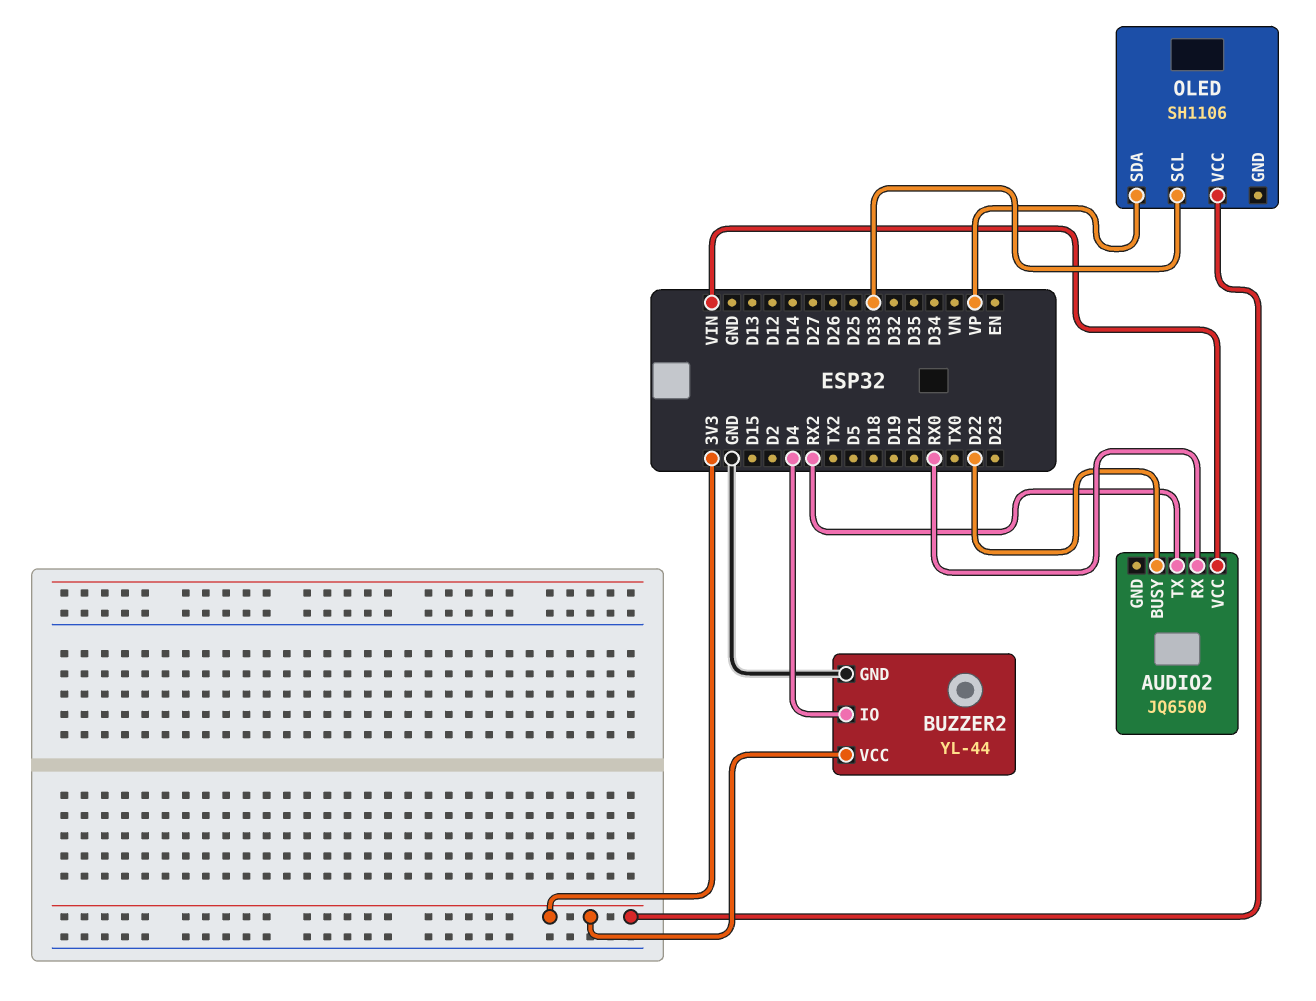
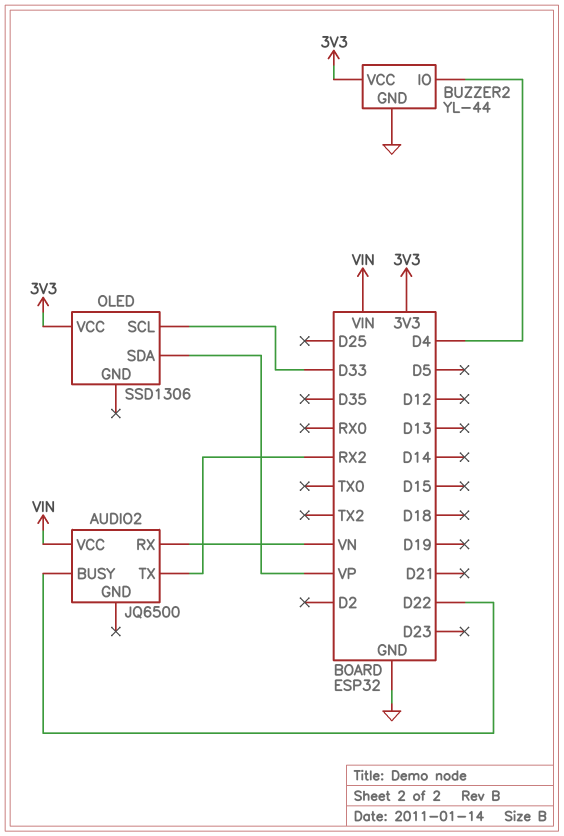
AUDIO2 pin RX: RX0 -> VN
OLED: SH1106 -> SSD1306

